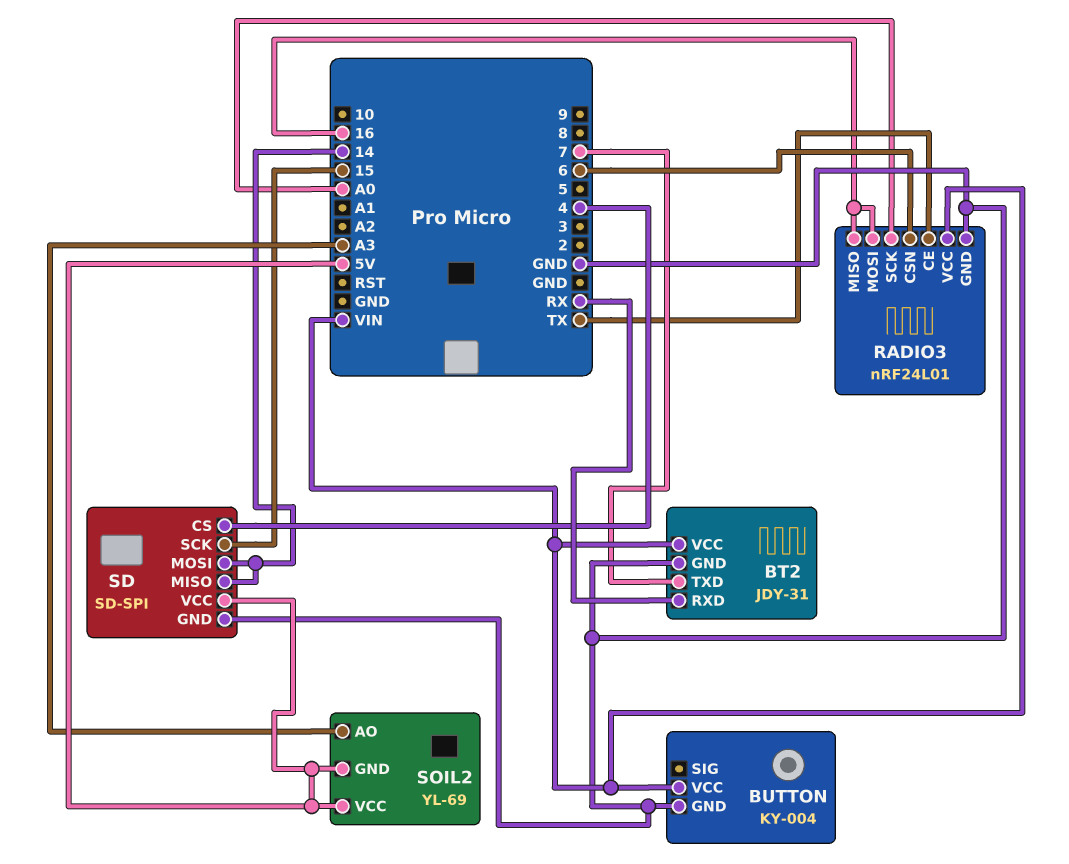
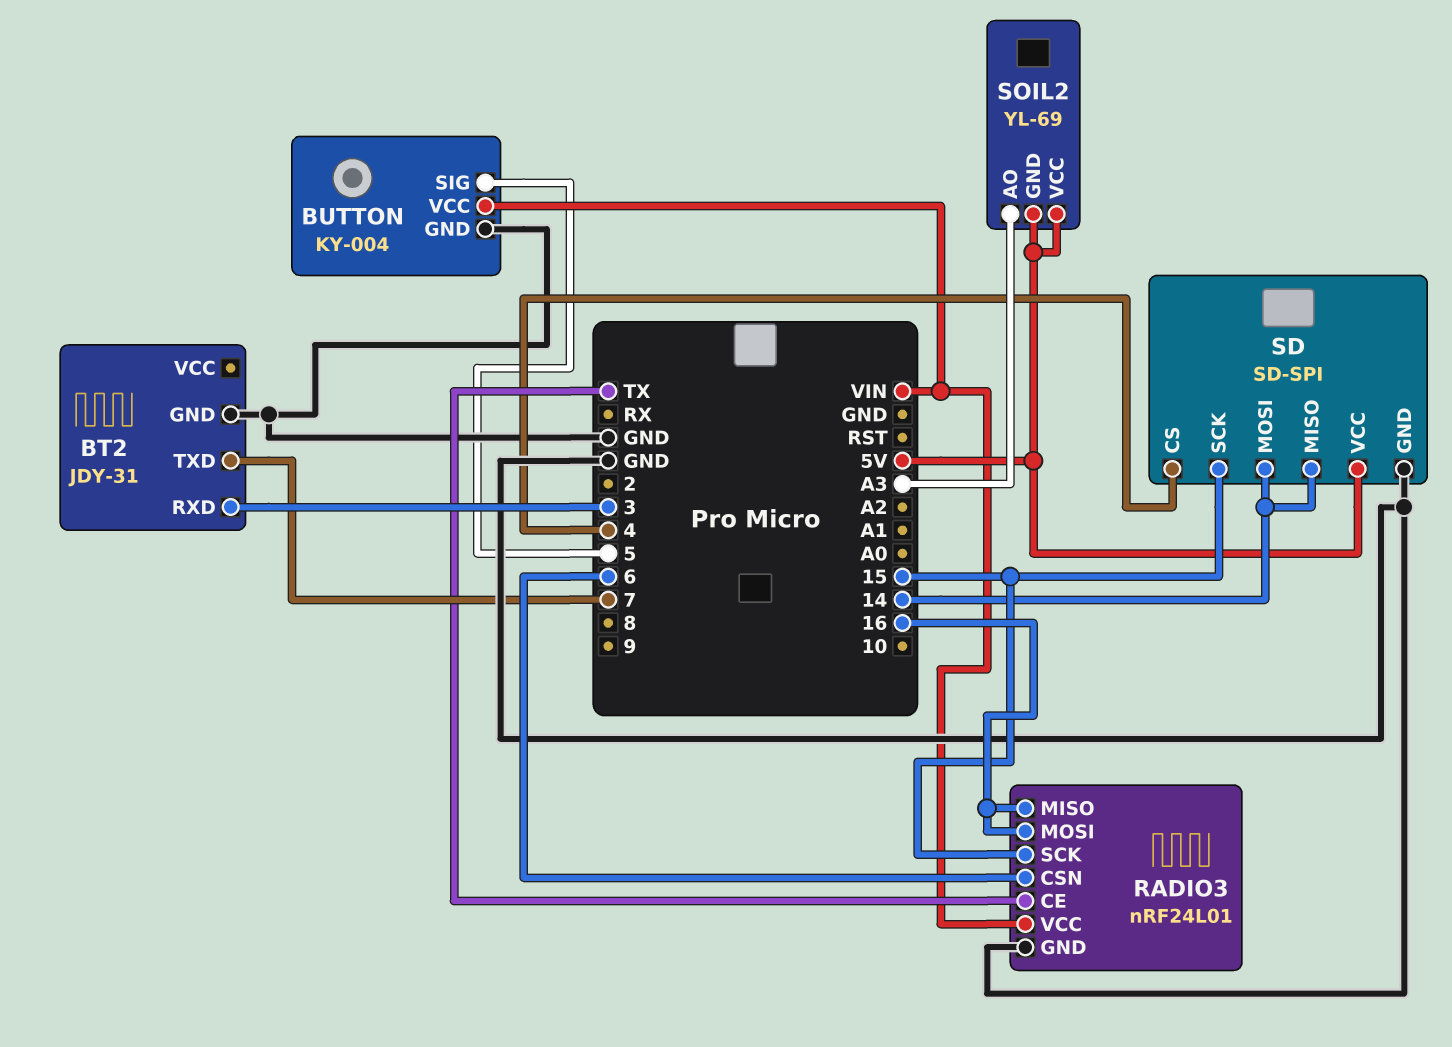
BT2 pin RXD: RX -> 3
BT2 pin VCC: VIN -> none
BUTTON pin SIG: none -> 5
RADIO3 pin SCK: A0 -> 15

